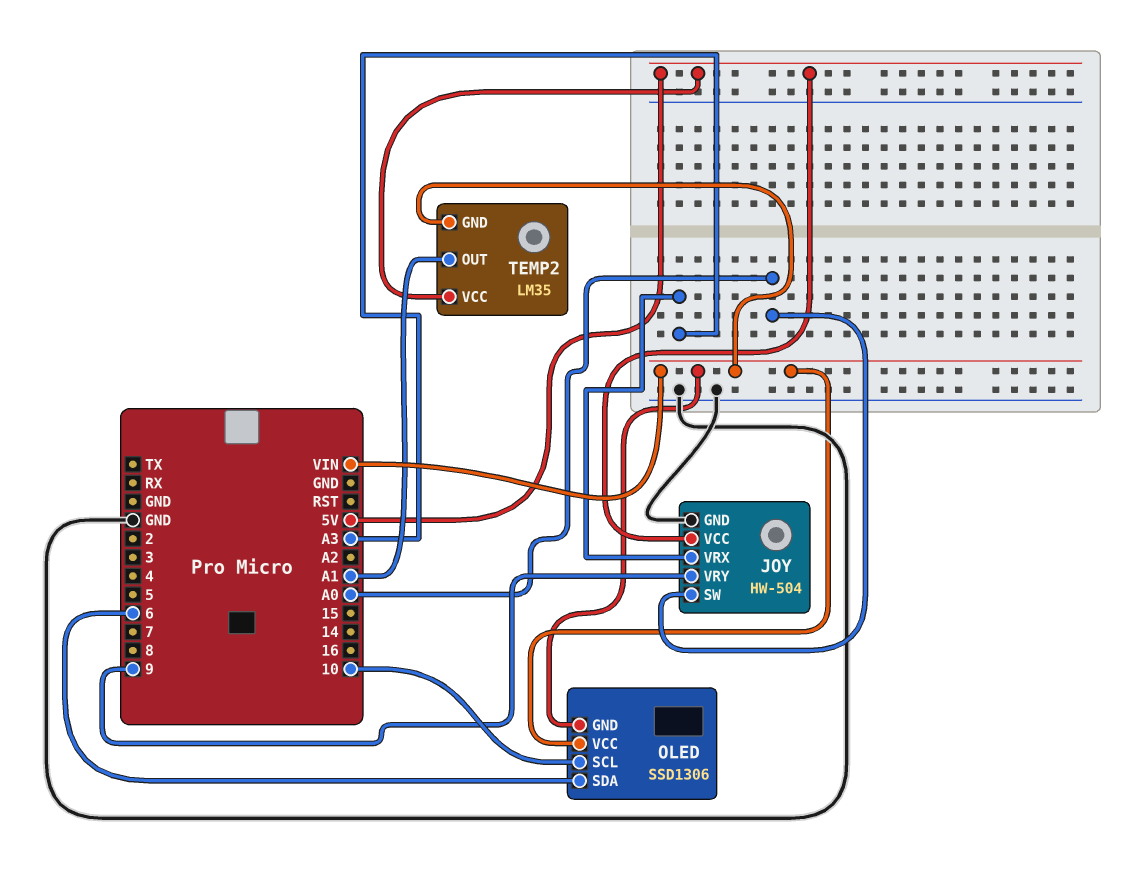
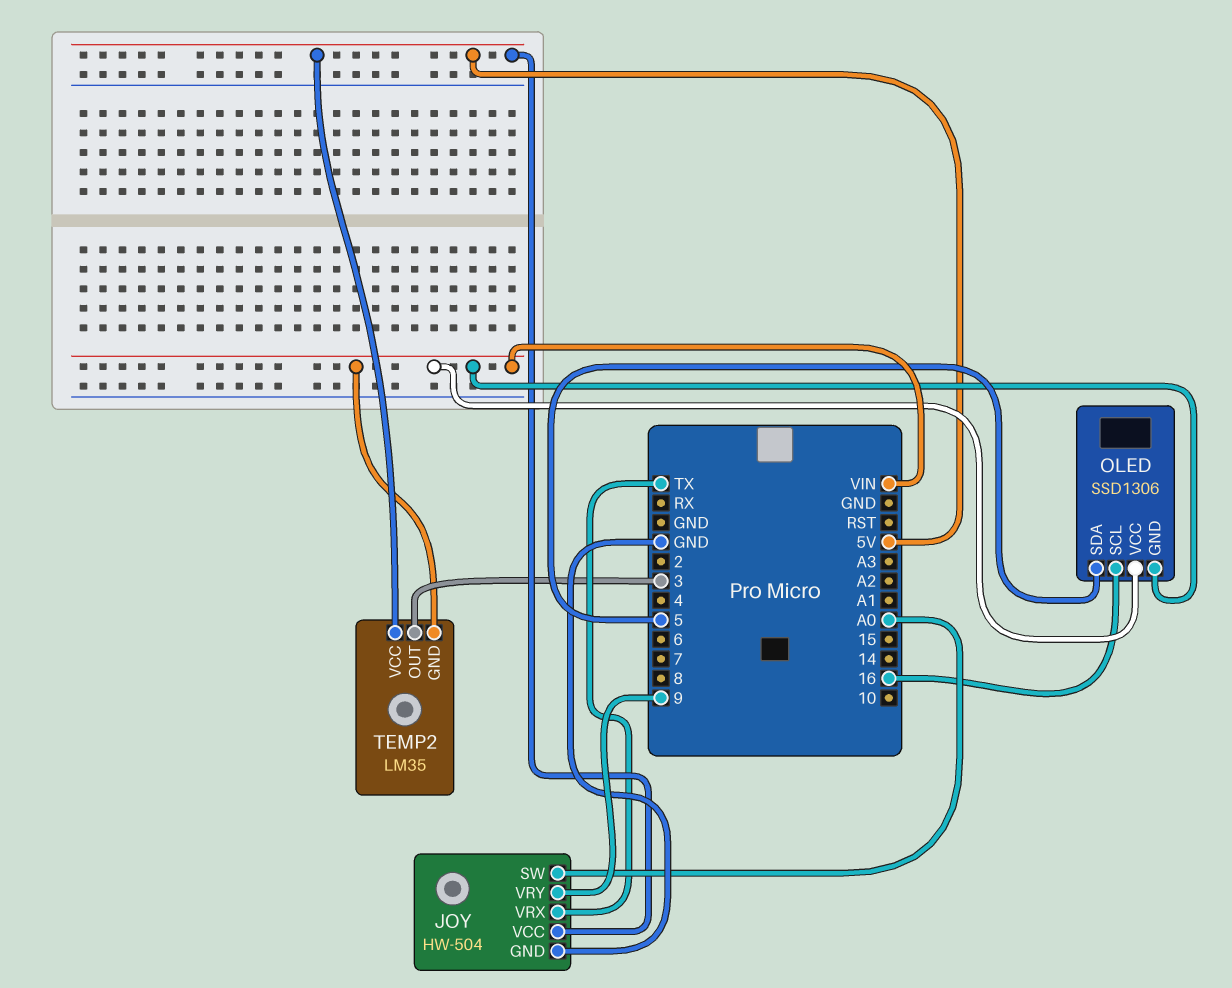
JOY pin VRX: A3 -> TX
OLED pin SCL: 10 -> 16
OLED pin SDA: 6 -> 5
TEMP2 pin OUT: A1 -> 3

